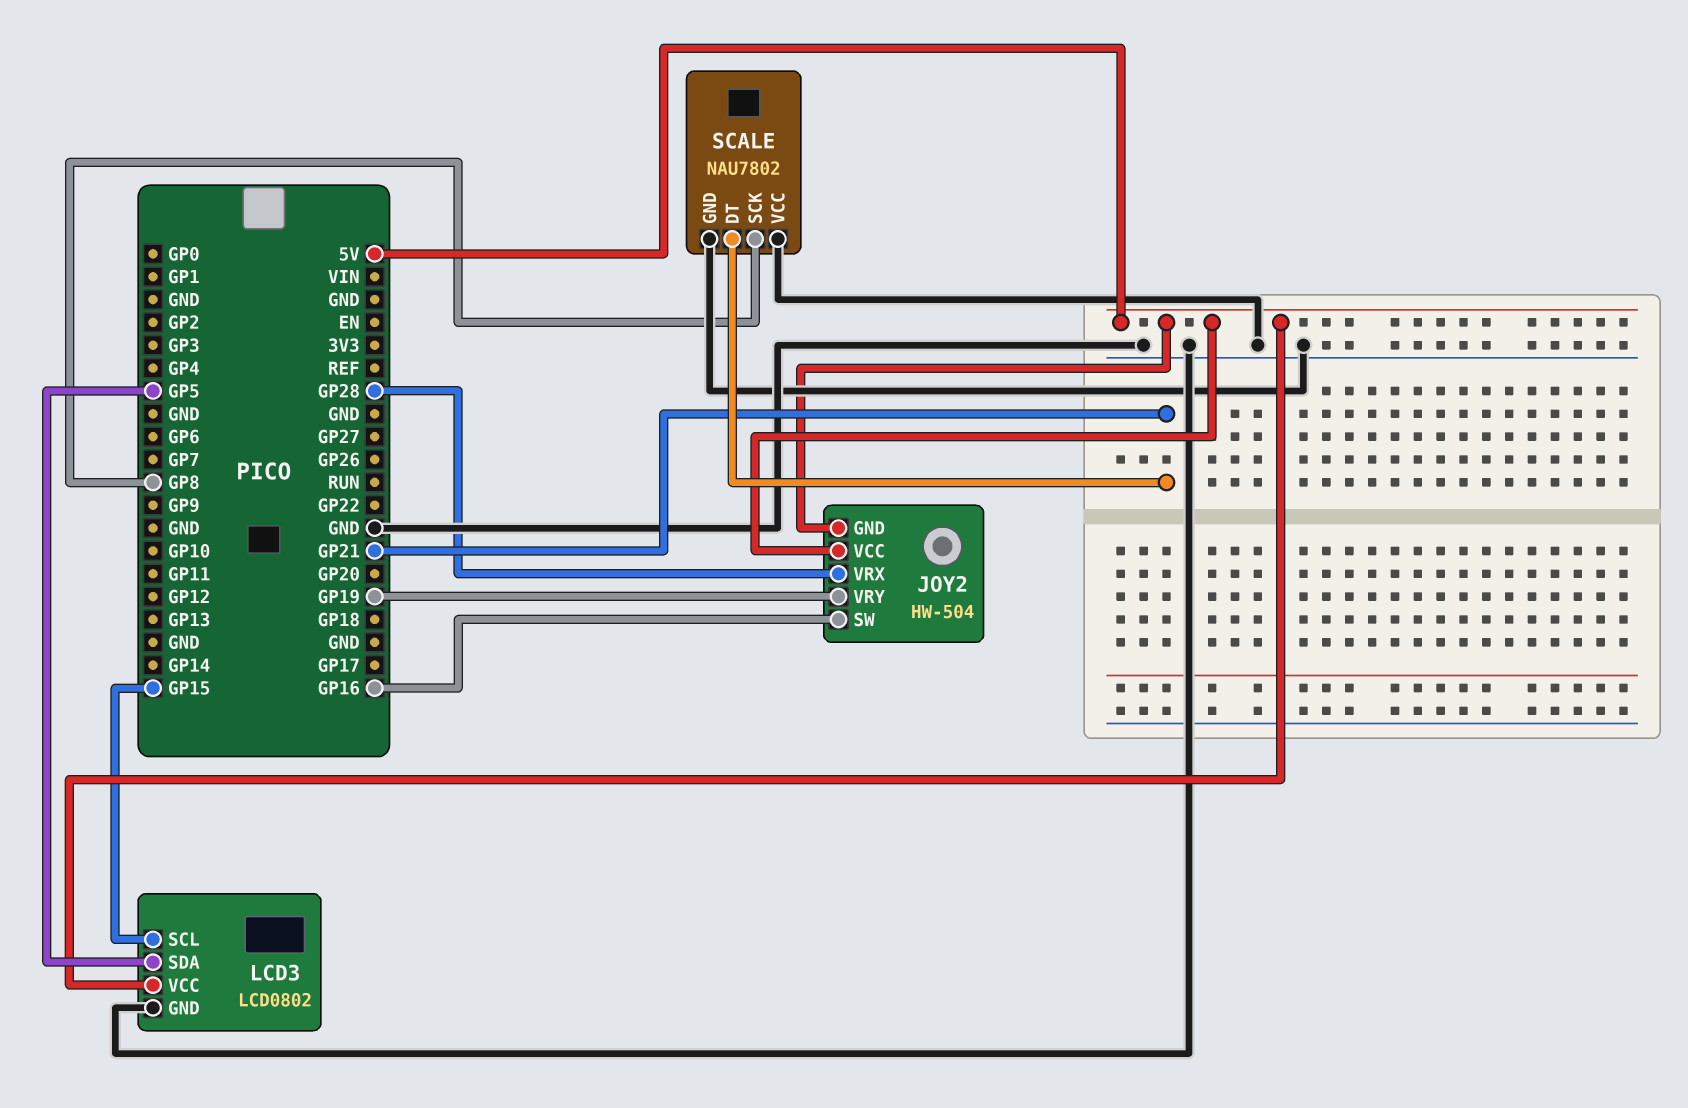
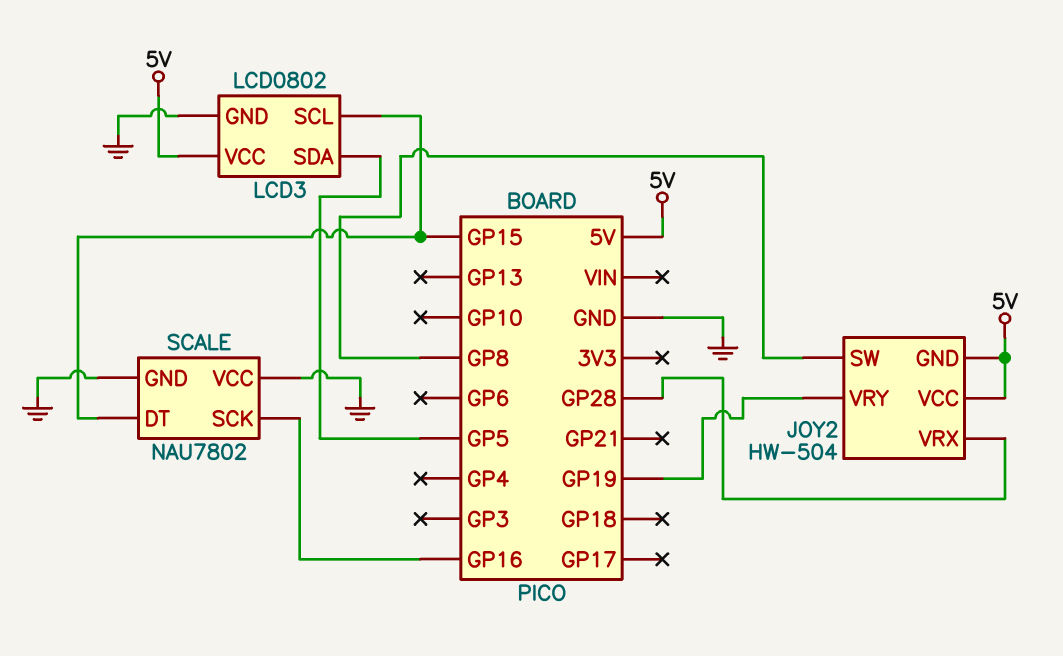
JOY2 pin SW: GP16 -> GP8
SCALE pin DT: GP21 -> GP15
SCALE pin SCK: GP8 -> GP16

